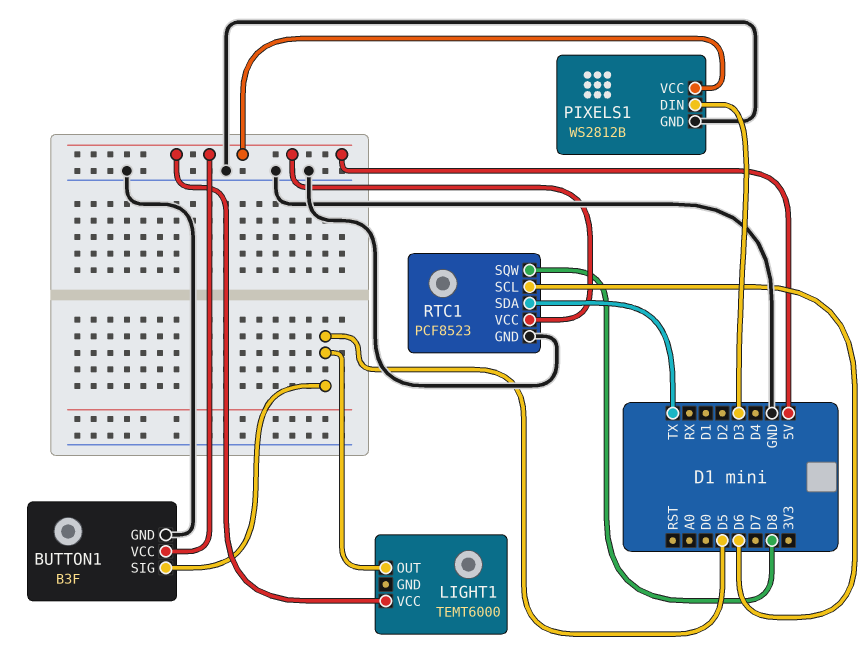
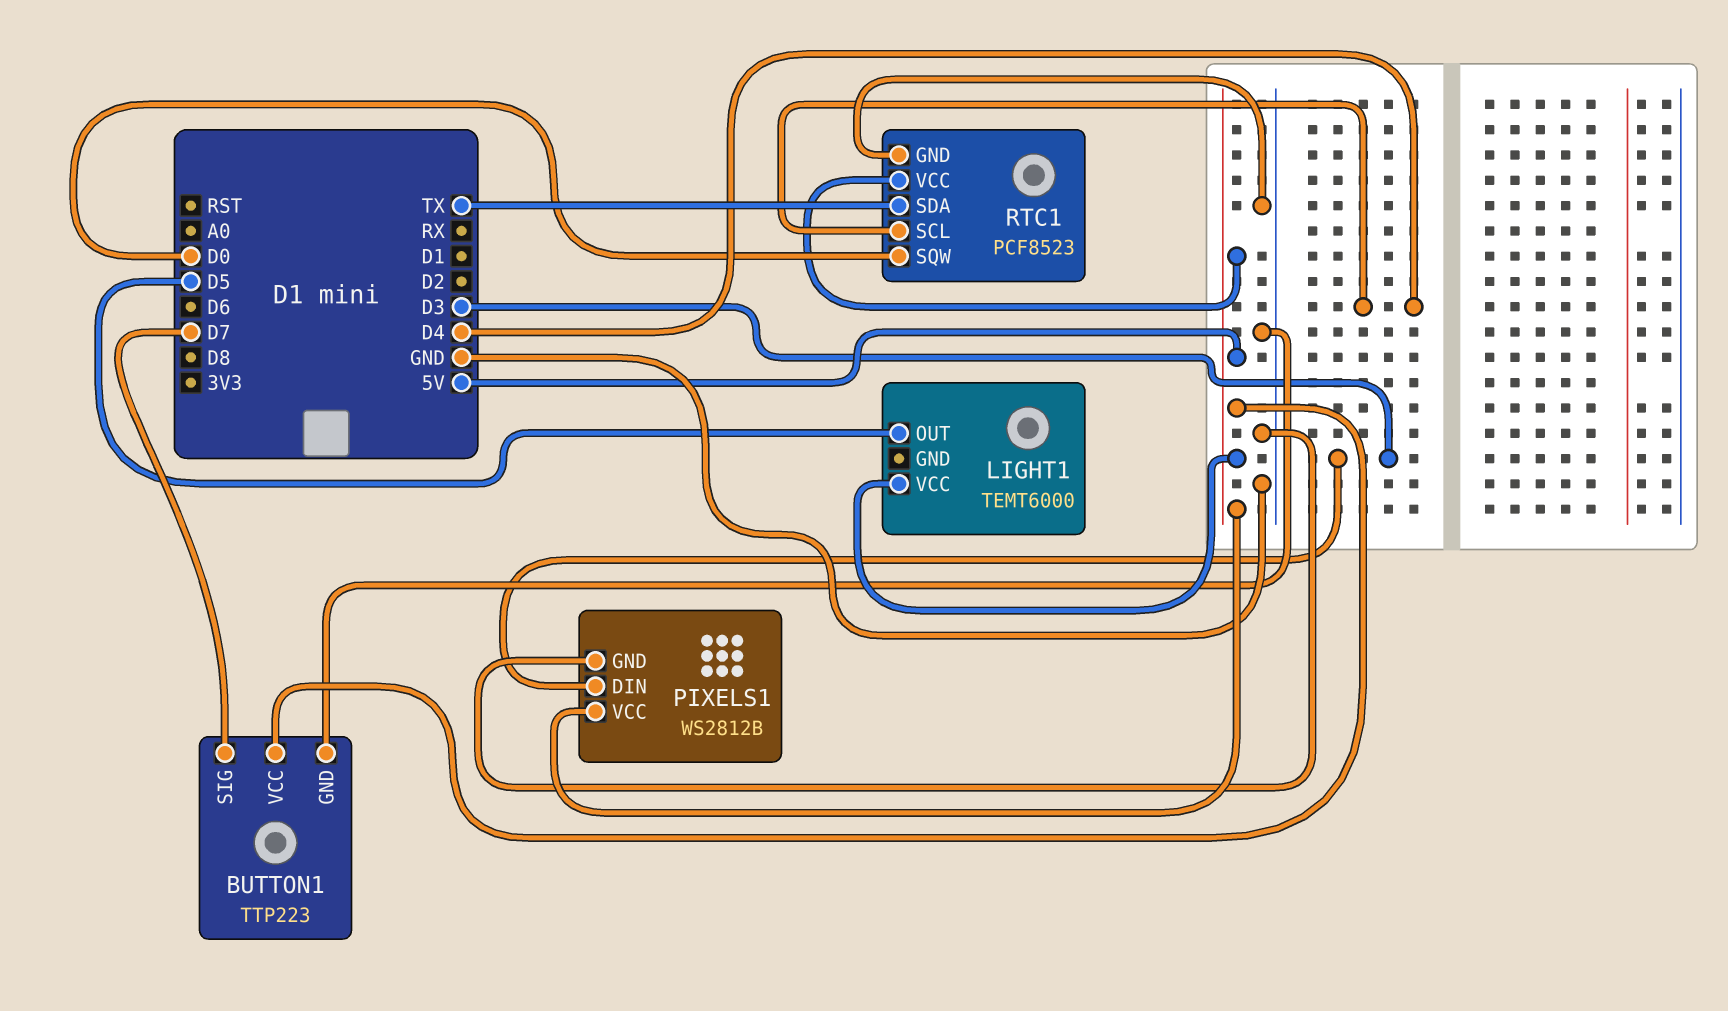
BUTTON1: B3F -> TTP223
BUTTON1 pin SIG: D5 -> D7
RTC1 pin SCL: D6 -> D4
RTC1 pin SQW: D8 -> D0

